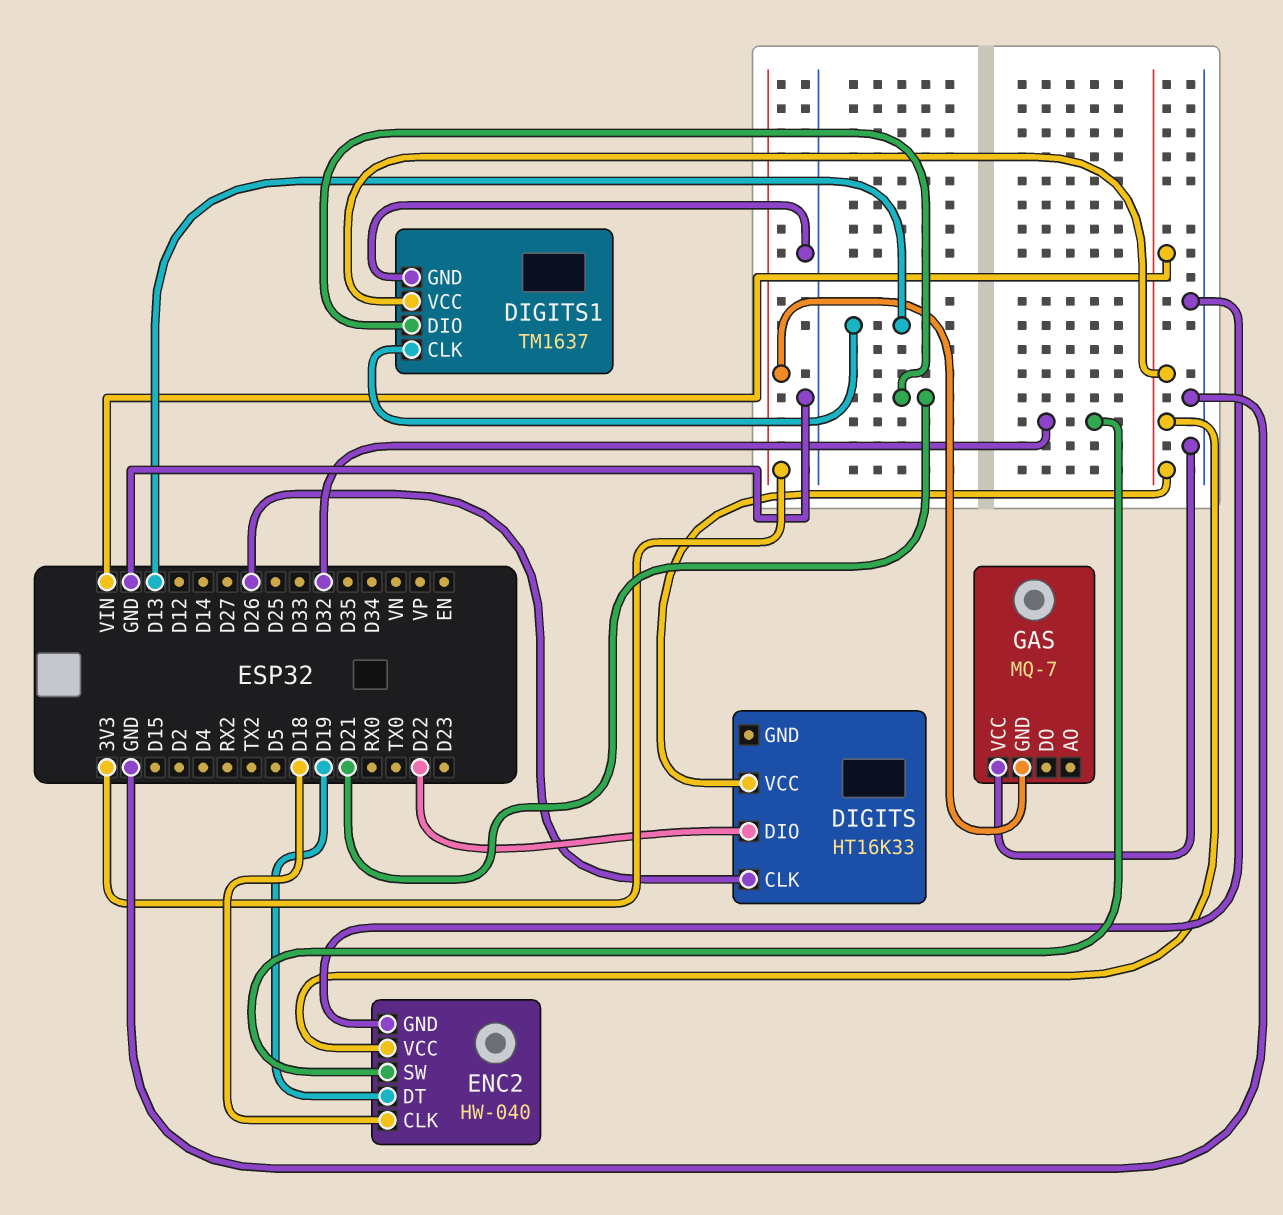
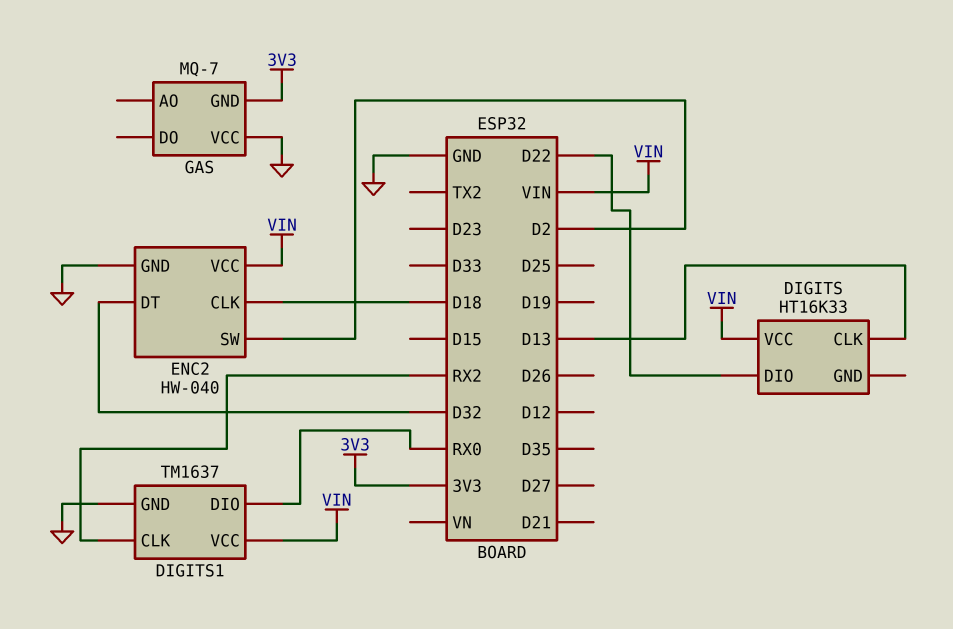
DIGITS pin CLK: D26 -> D13
DIGITS1 pin CLK: D13 -> RX2
DIGITS1 pin DIO: D21 -> RX0
ENC2 pin DT: D19 -> D32
ENC2 pin SW: D32 -> D2

